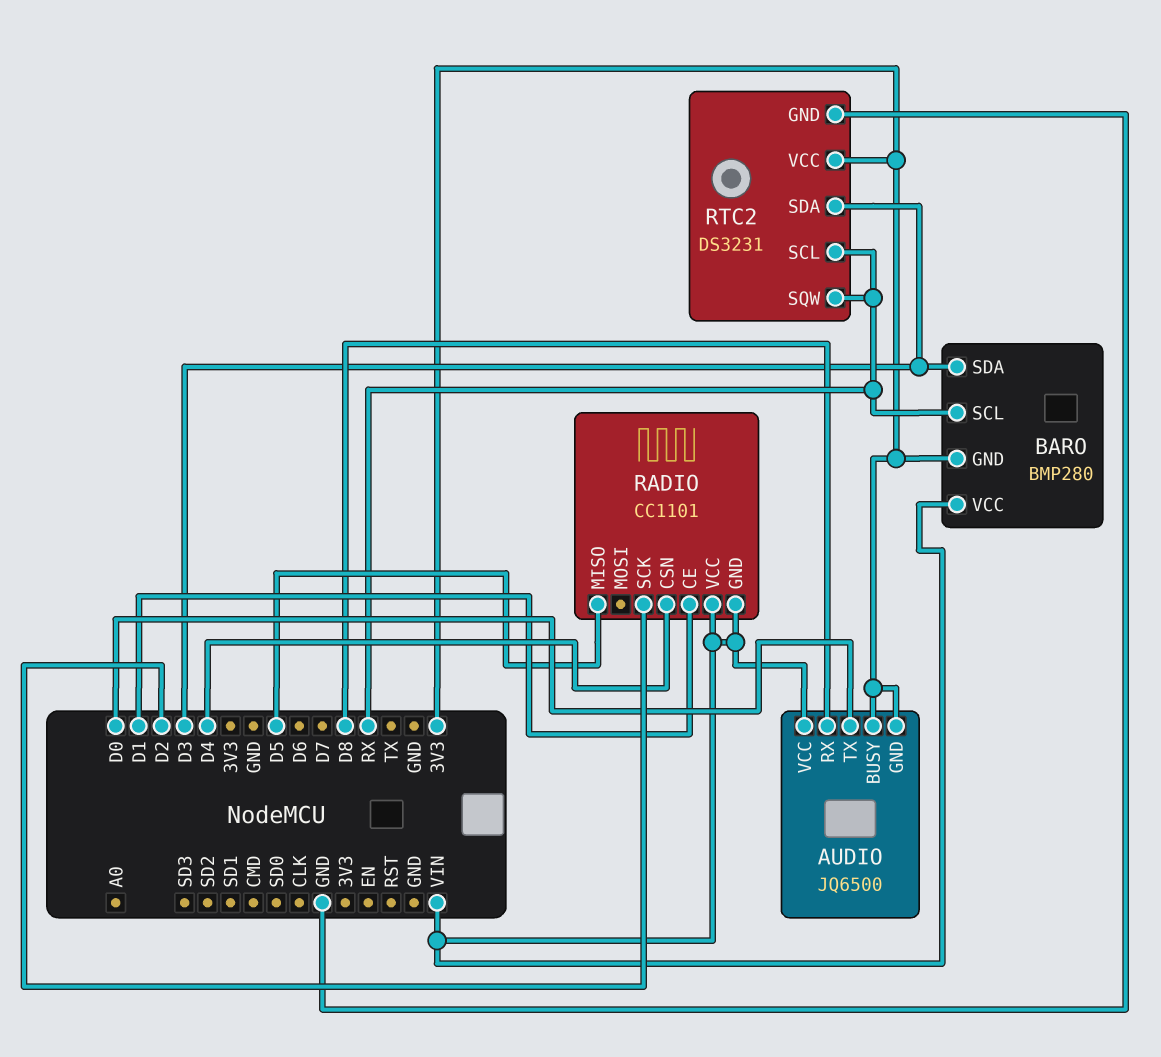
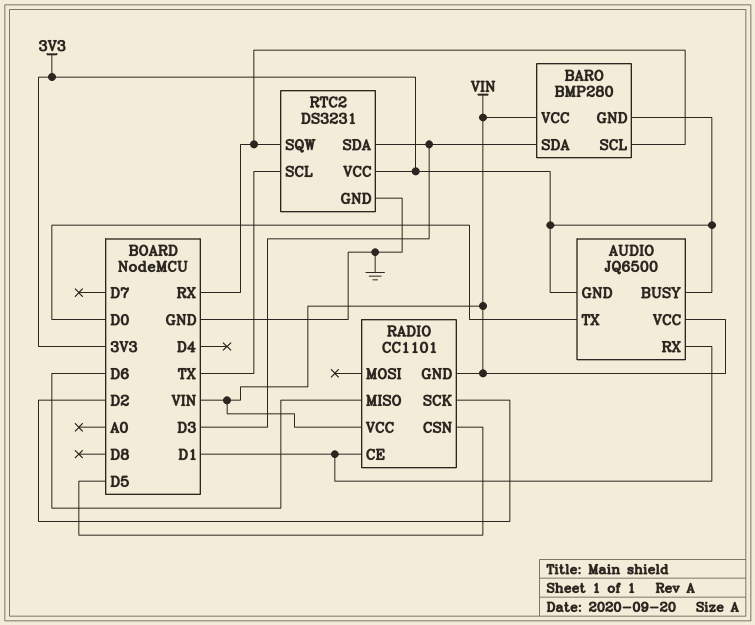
AUDIO pin RX: D8 -> D1
RADIO pin CSN: D4 -> D5
RADIO pin MISO: D5 -> D6
RTC2 pin SCL: RX -> TX

